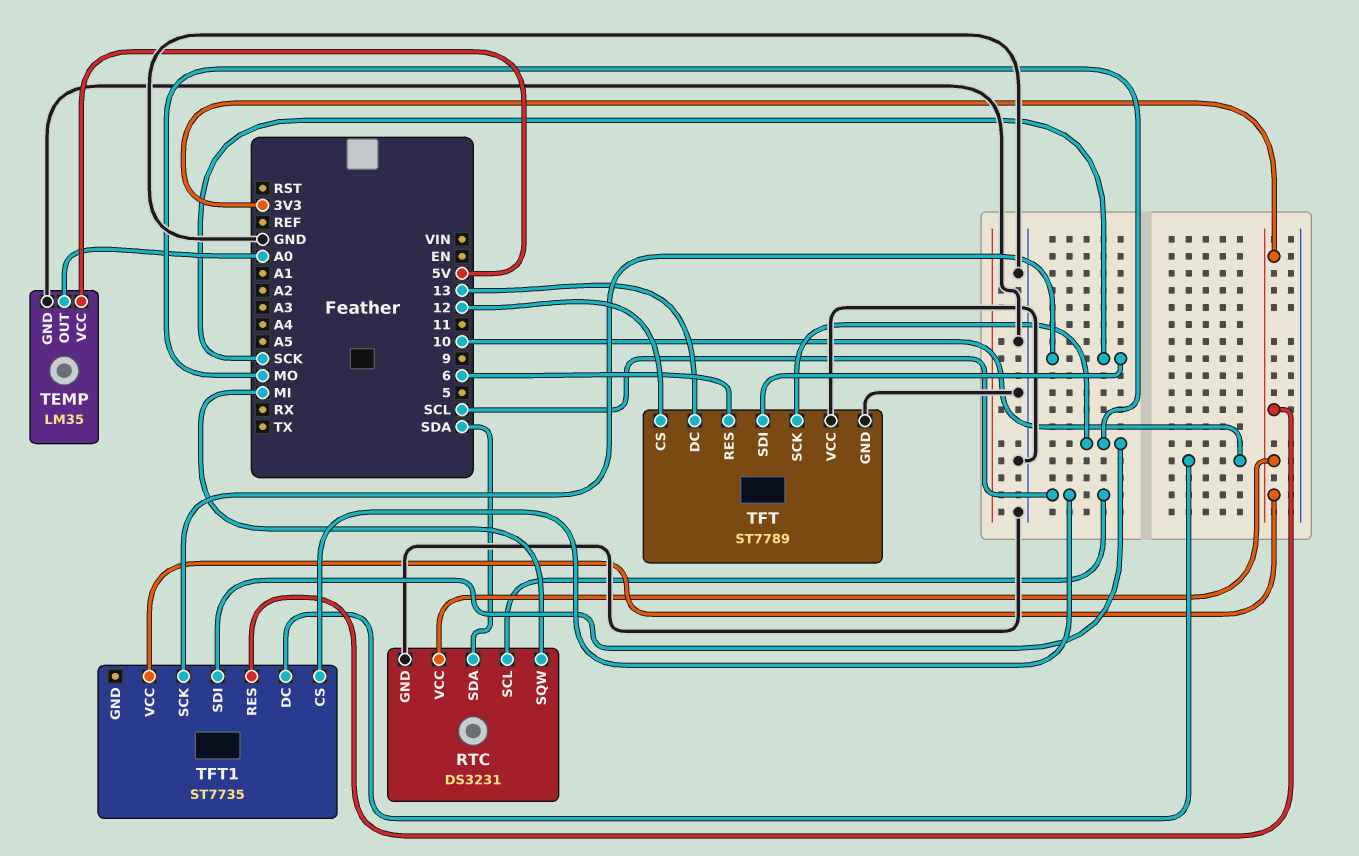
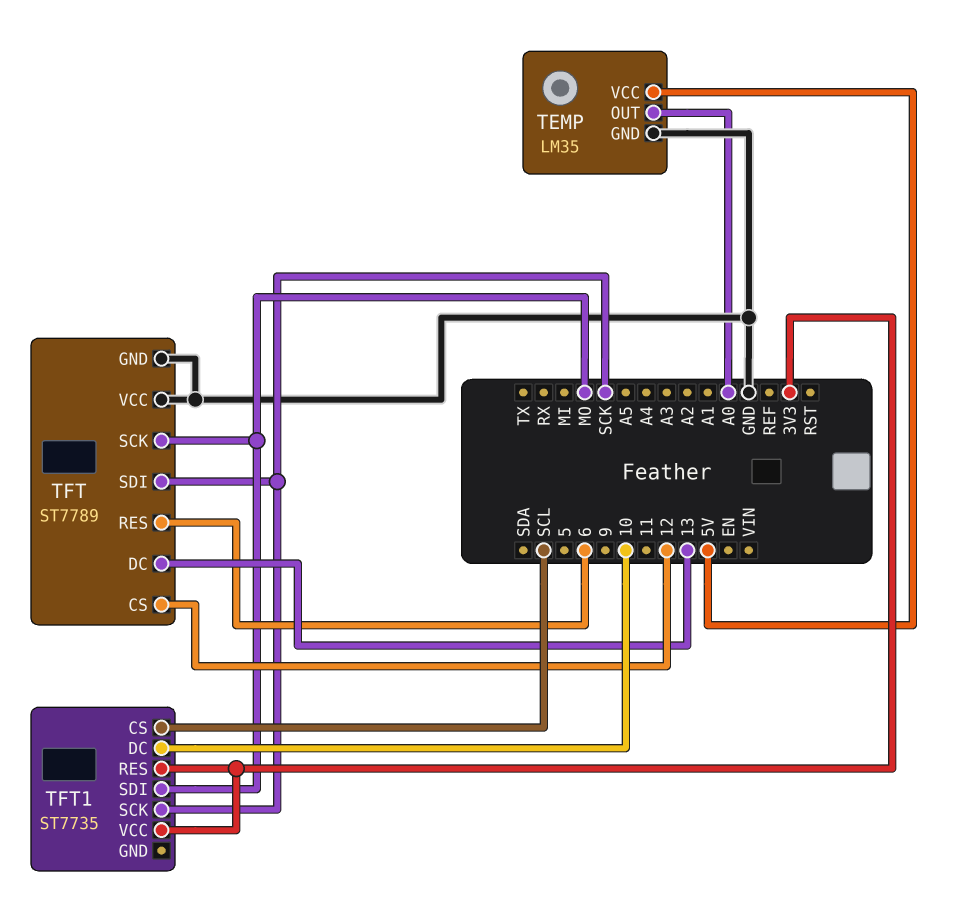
RTC: DS3231 -> none
RTC pin GND: GND -> none
RTC pin SCL: SCL -> none
RTC pin SDA: SDA -> none
RTC pin SQW: MI -> none
RTC pin VCC: 3V3 -> none

